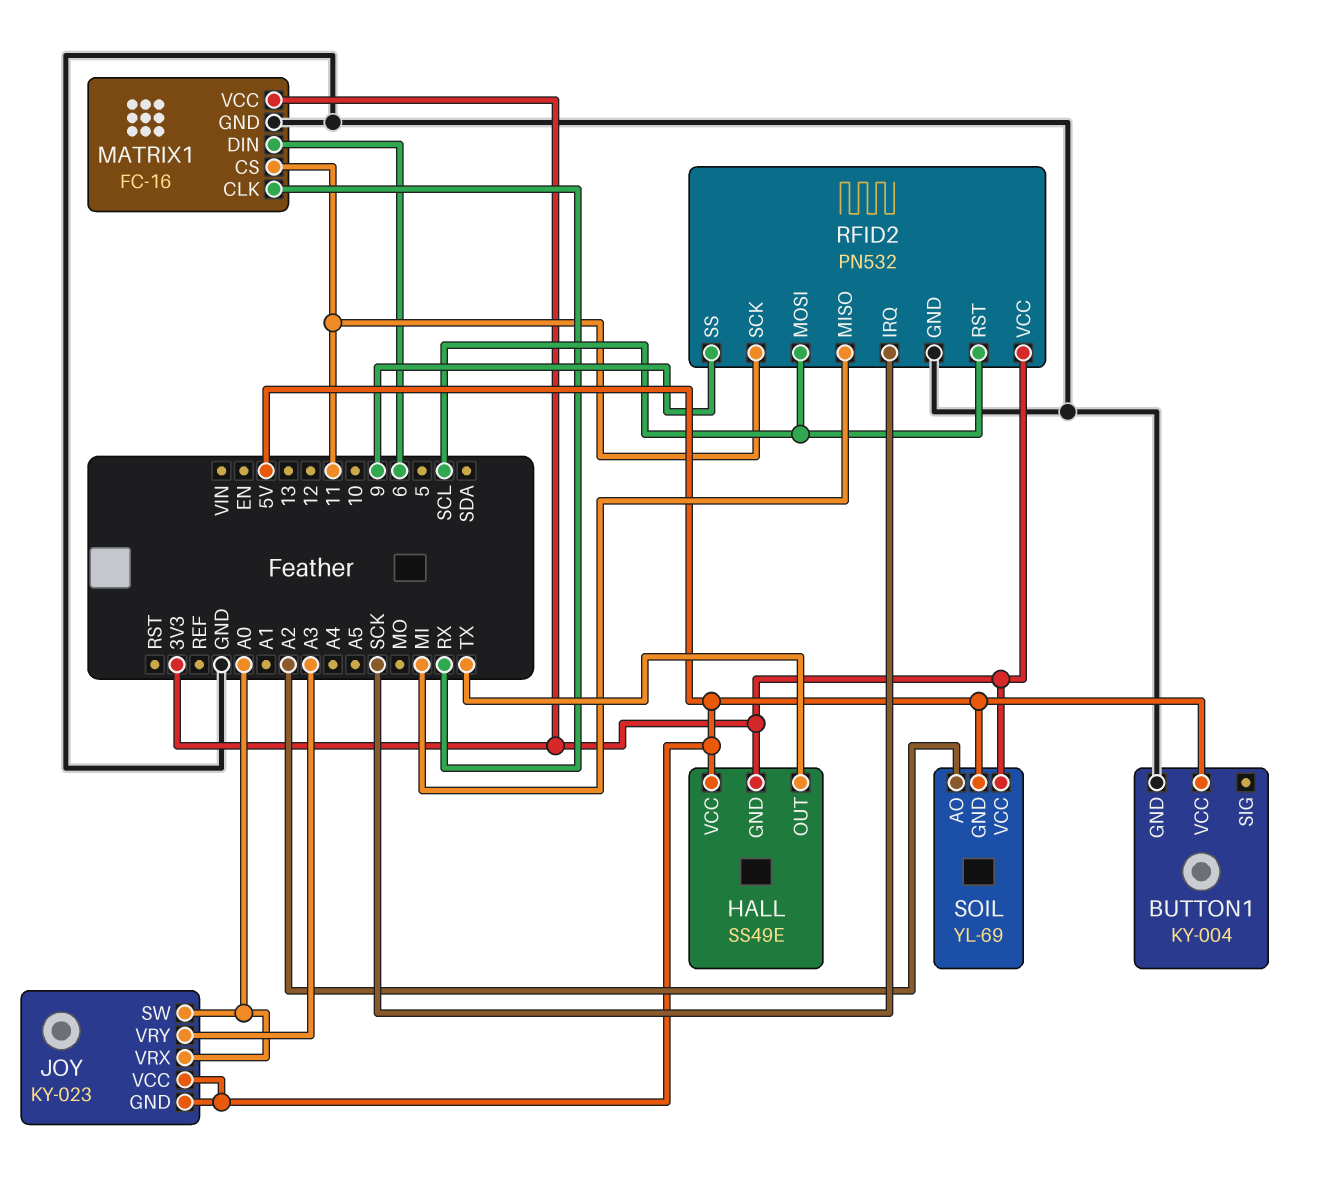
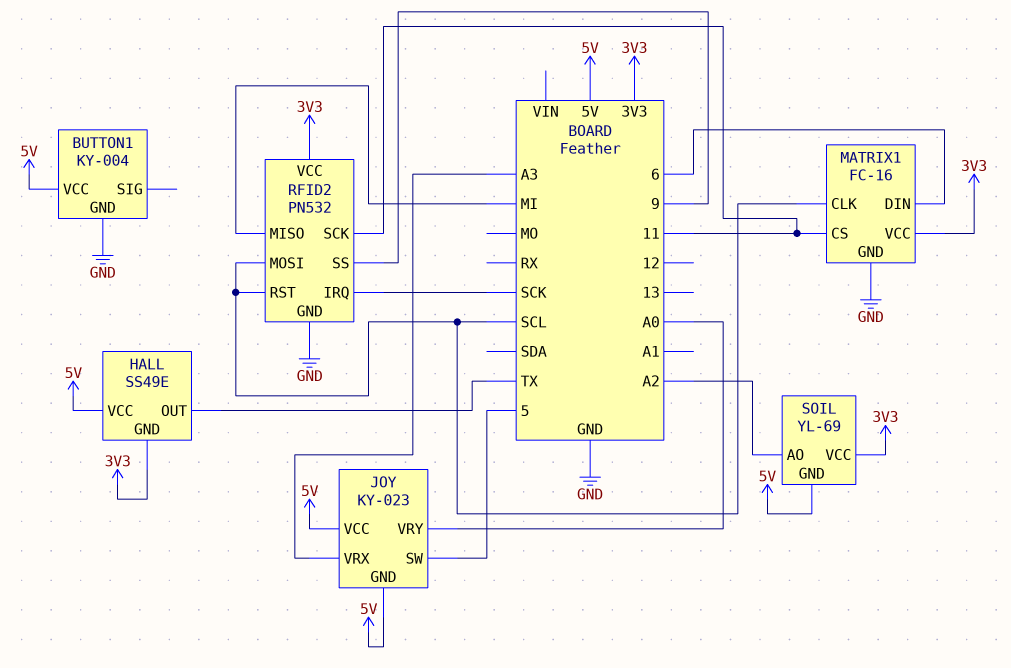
JOY pin SW: A0 -> 5
JOY pin VRX: A0 -> A3
JOY pin VRY: A3 -> A0
MATRIX1 pin CLK: RX -> SCL

